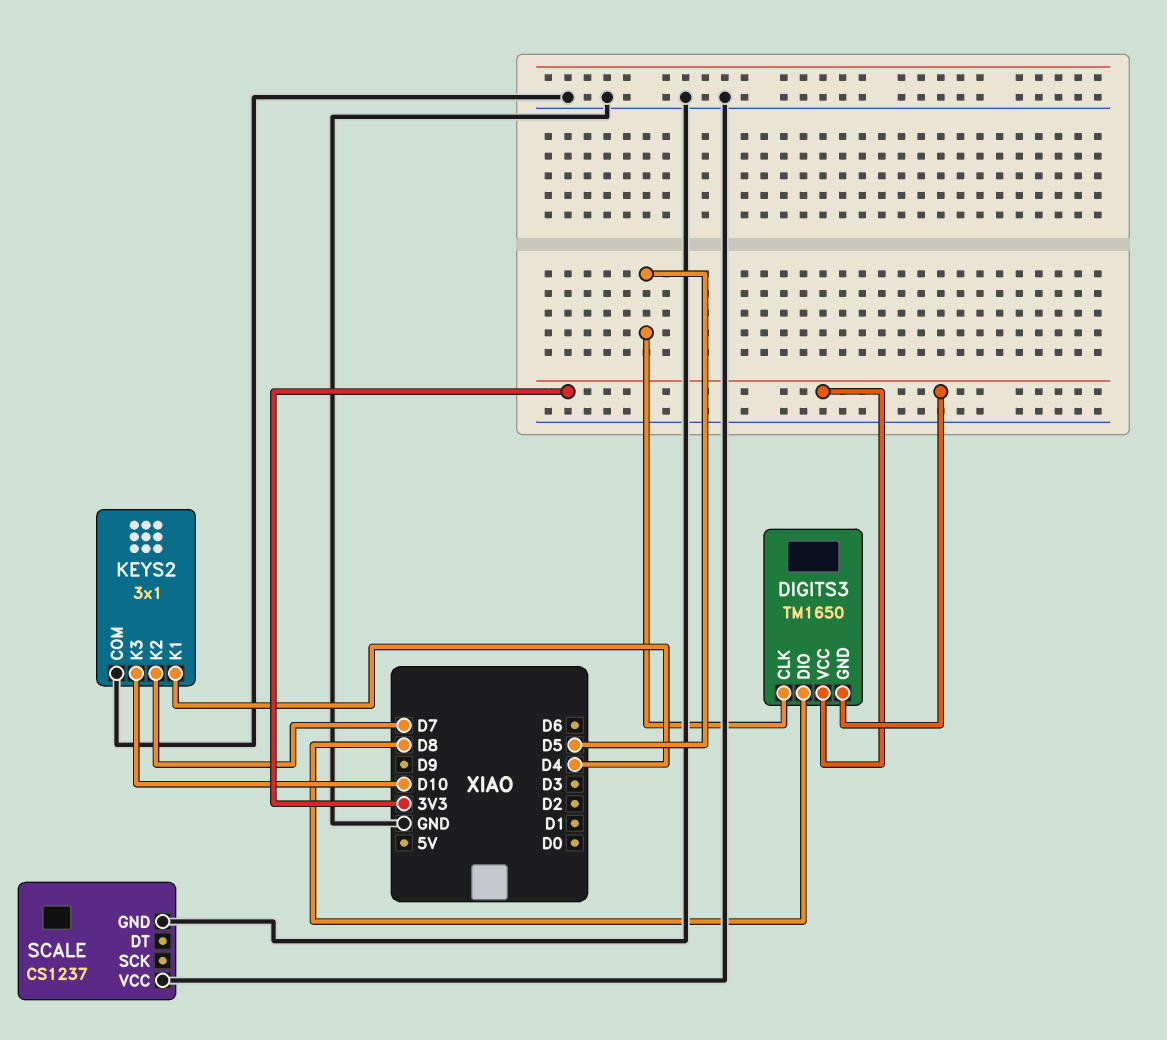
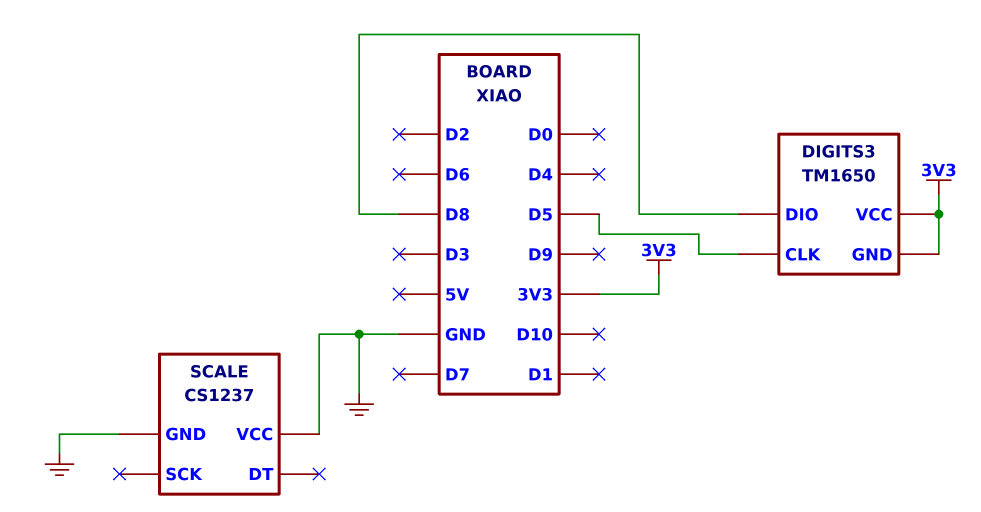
KEYS2: 3x1 -> none
KEYS2 pin COM: GND -> none
KEYS2 pin K1: D4 -> none
KEYS2 pin K2: D7 -> none
KEYS2 pin K3: D10 -> none

